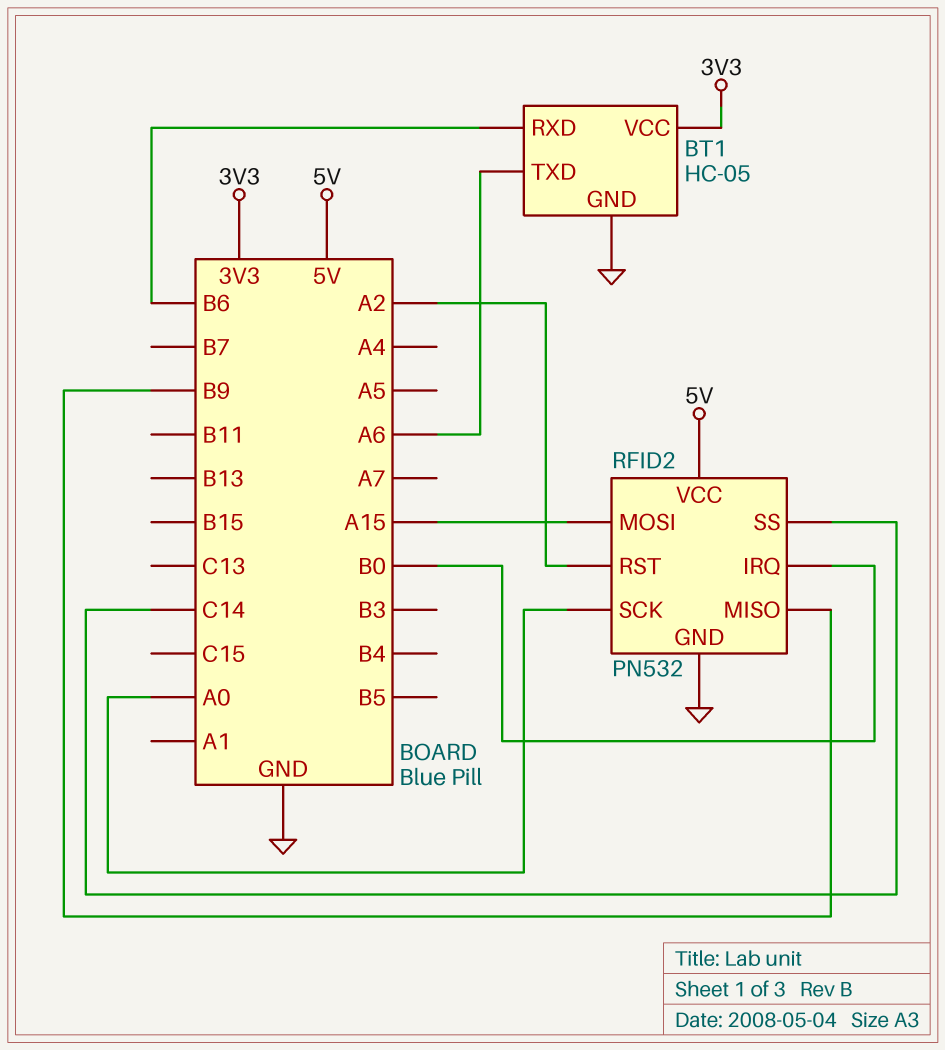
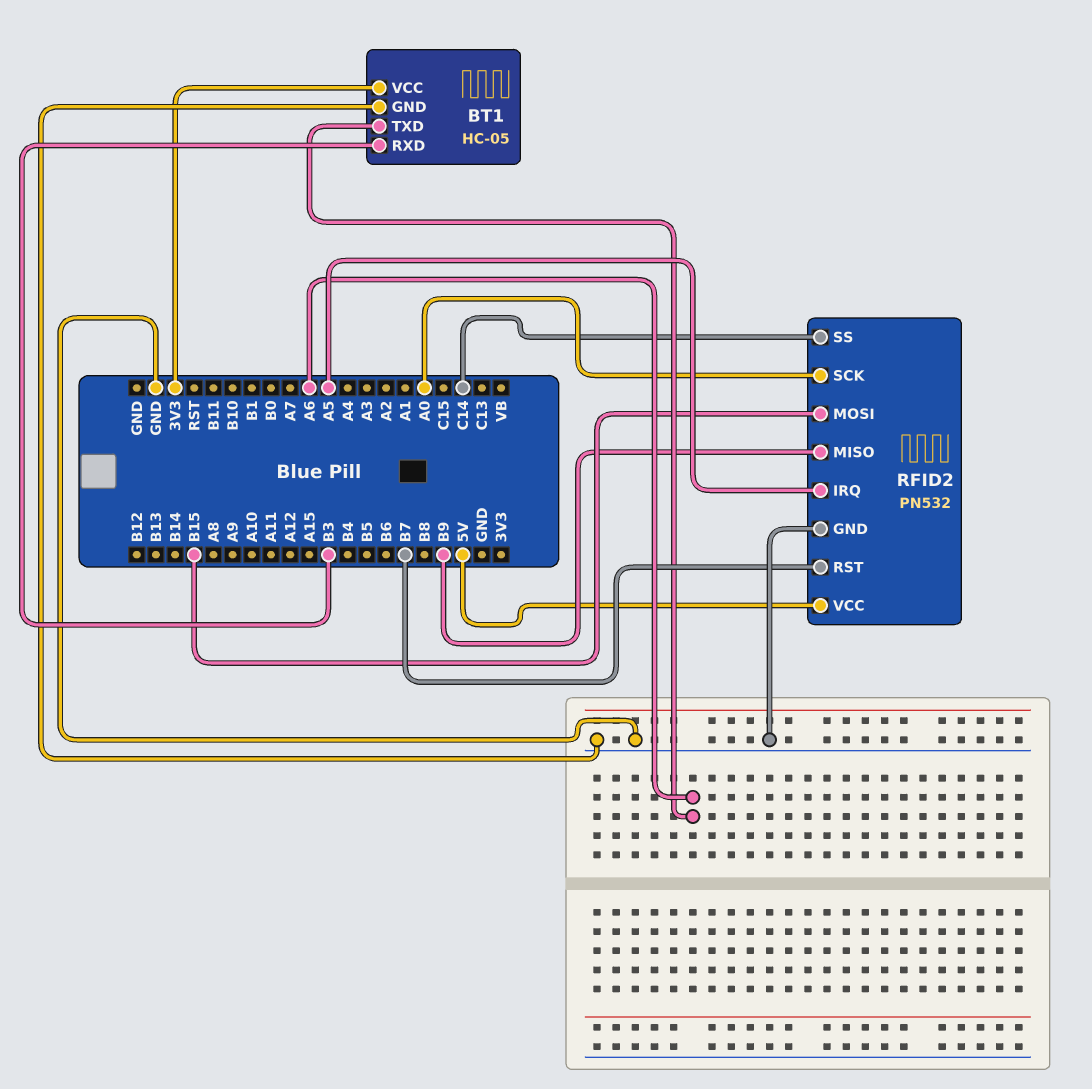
BT1 pin RXD: B6 -> B3
RFID2 pin IRQ: B0 -> A5
RFID2 pin MOSI: A15 -> B15
RFID2 pin RST: A2 -> B7

